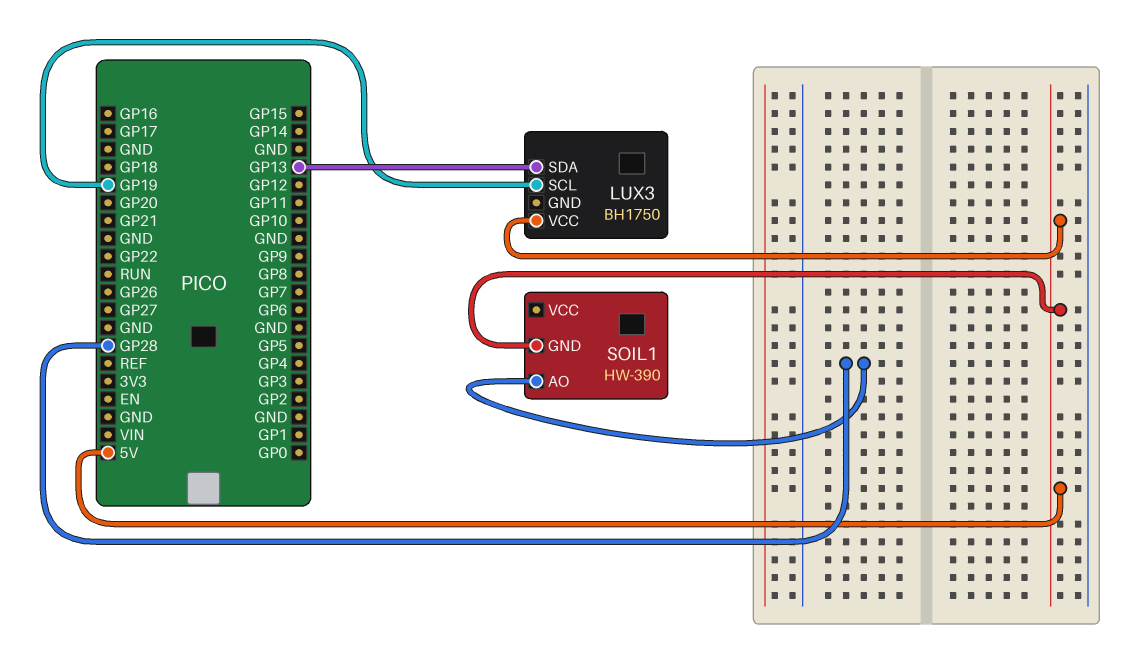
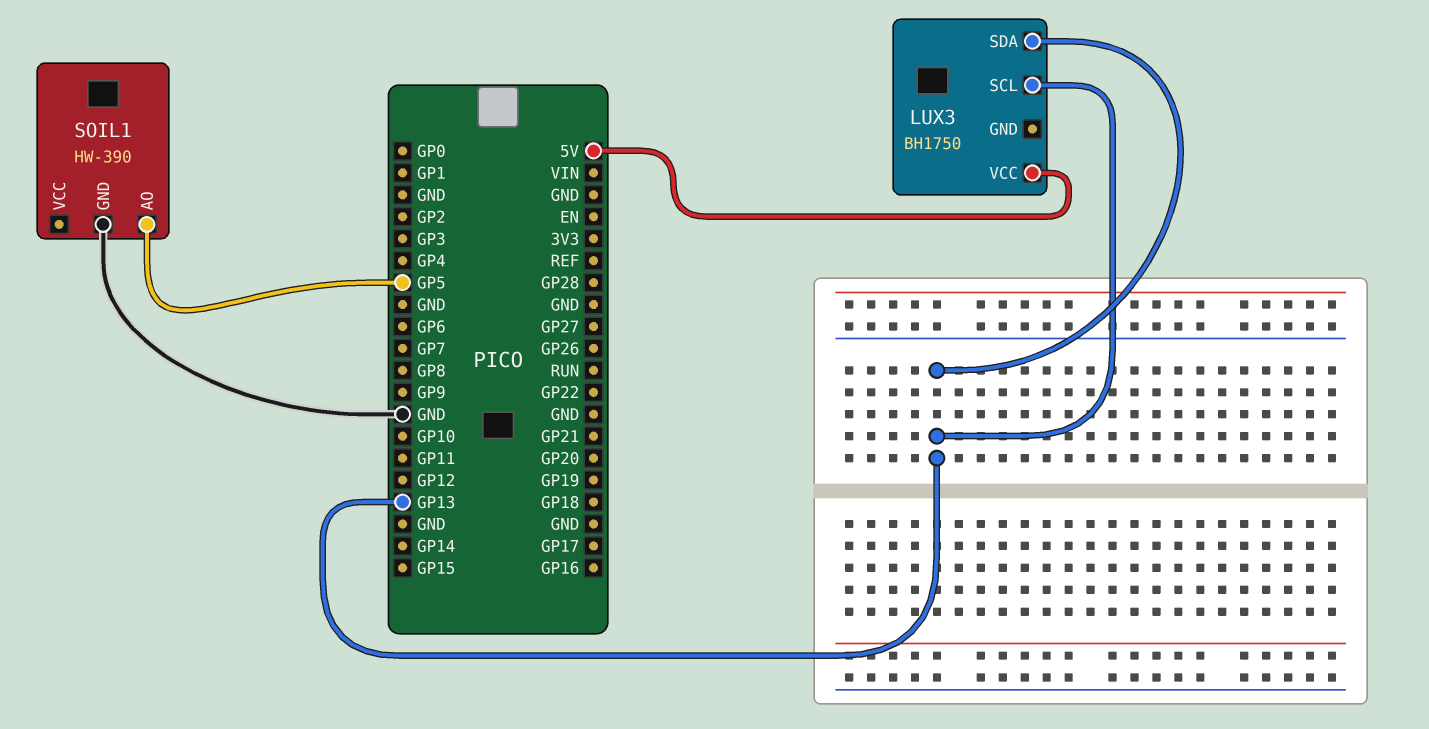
LUX3 pin SCL: GP19 -> GP13
SOIL1 pin AO: GP28 -> GP5
SOIL1 pin GND: 5V -> GND

